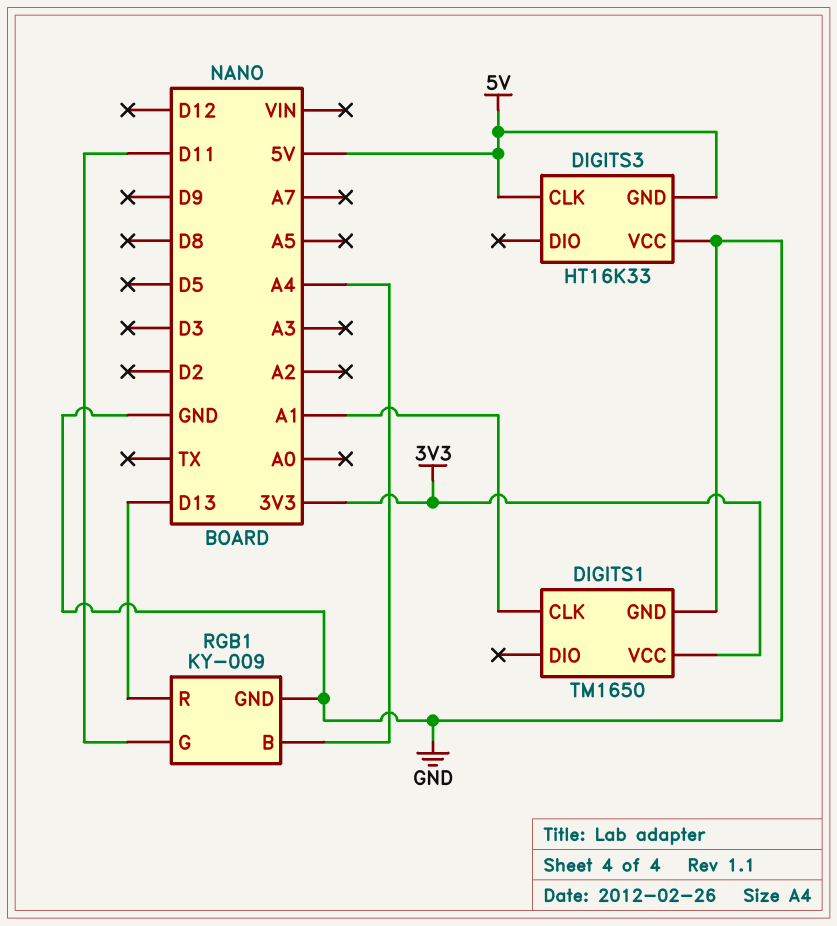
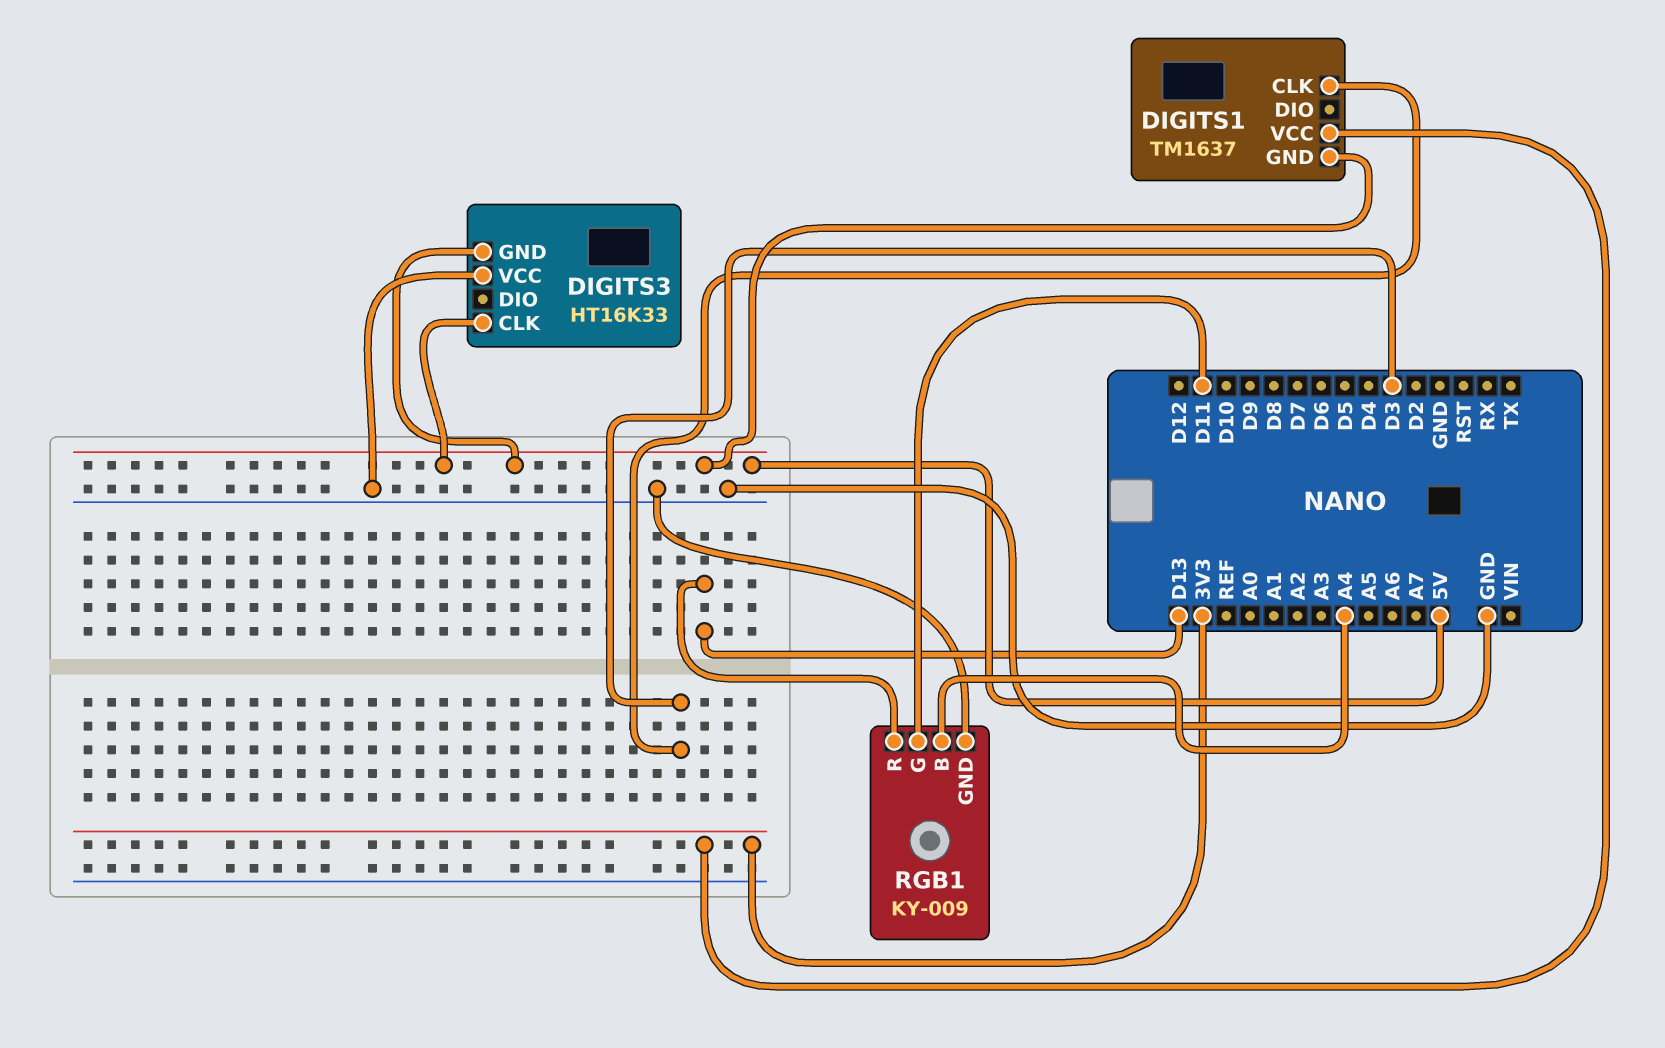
DIGITS1: TM1650 -> TM1637
DIGITS1 pin CLK: A1 -> D3
DIGITS1 pin GND: GND -> 5V

